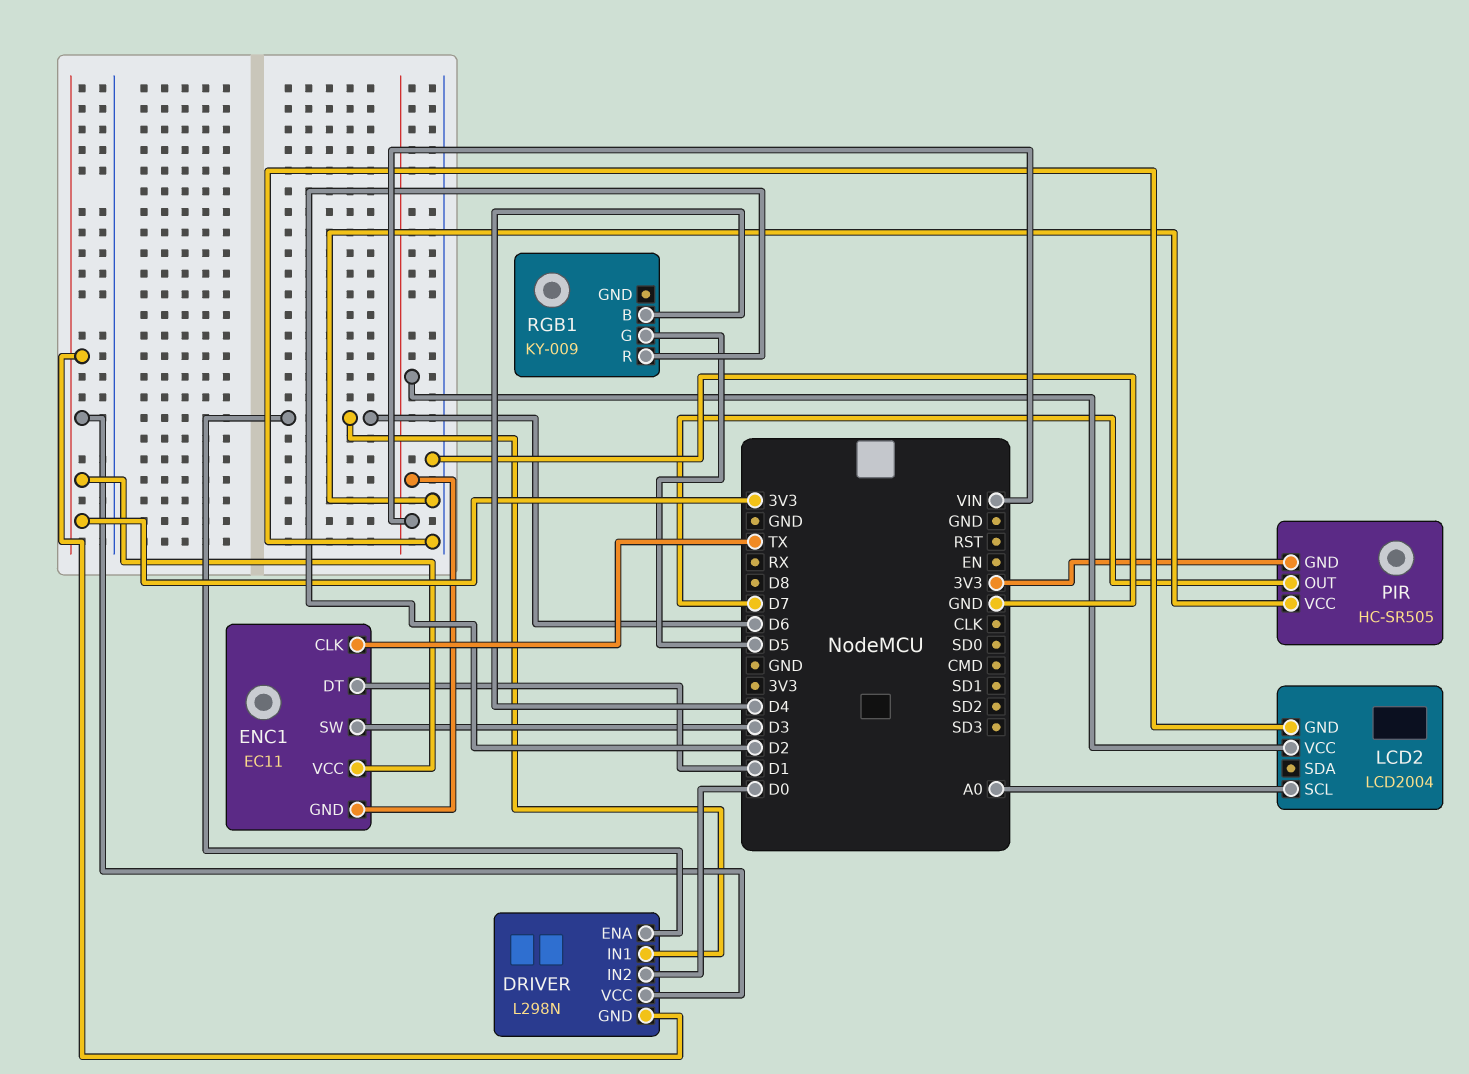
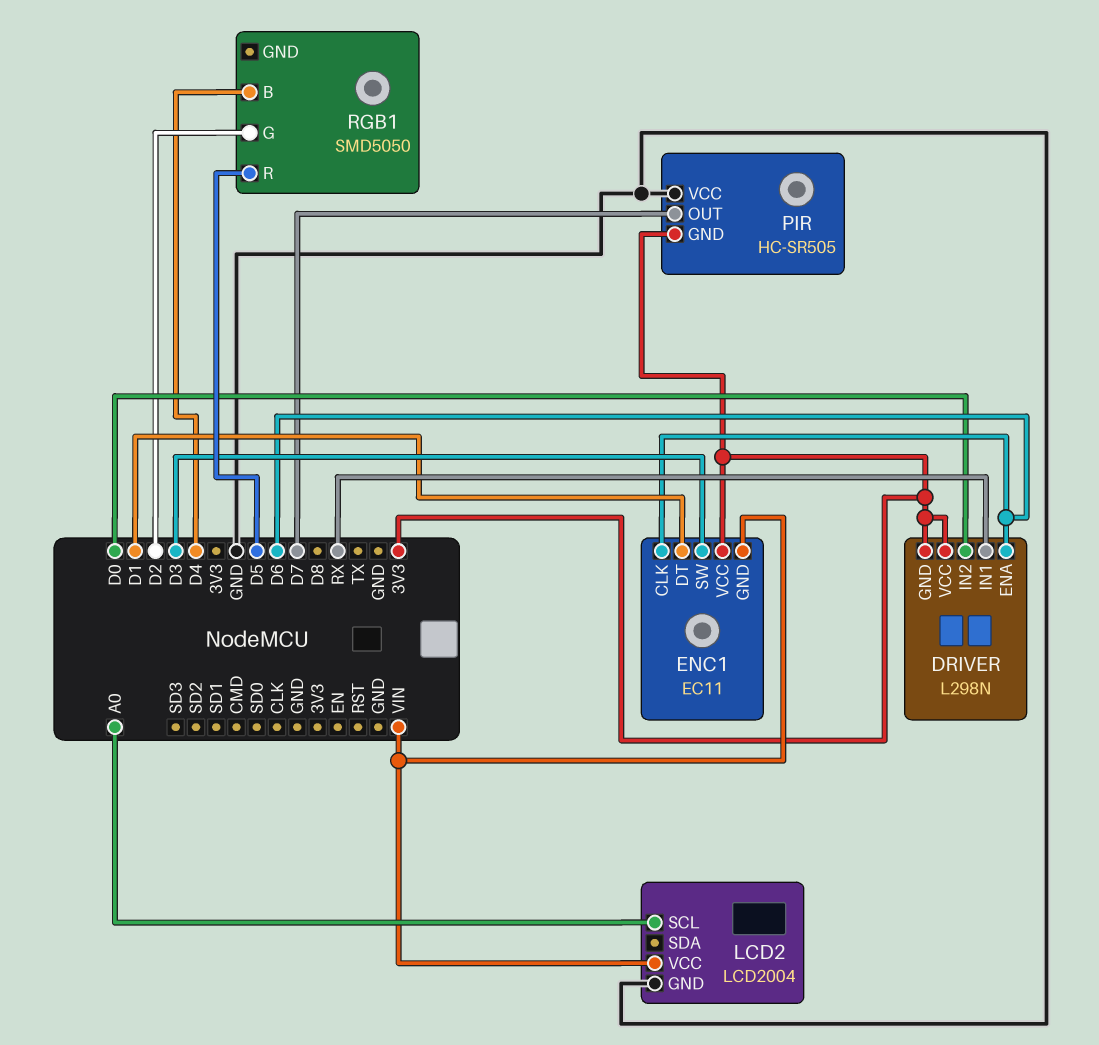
DRIVER pin IN1: D6 -> RX
ENC1 pin CLK: TX -> D6
RGB1: KY-009 -> SMD5050
RGB1 pin G: D5 -> D2
RGB1 pin R: D2 -> D5

